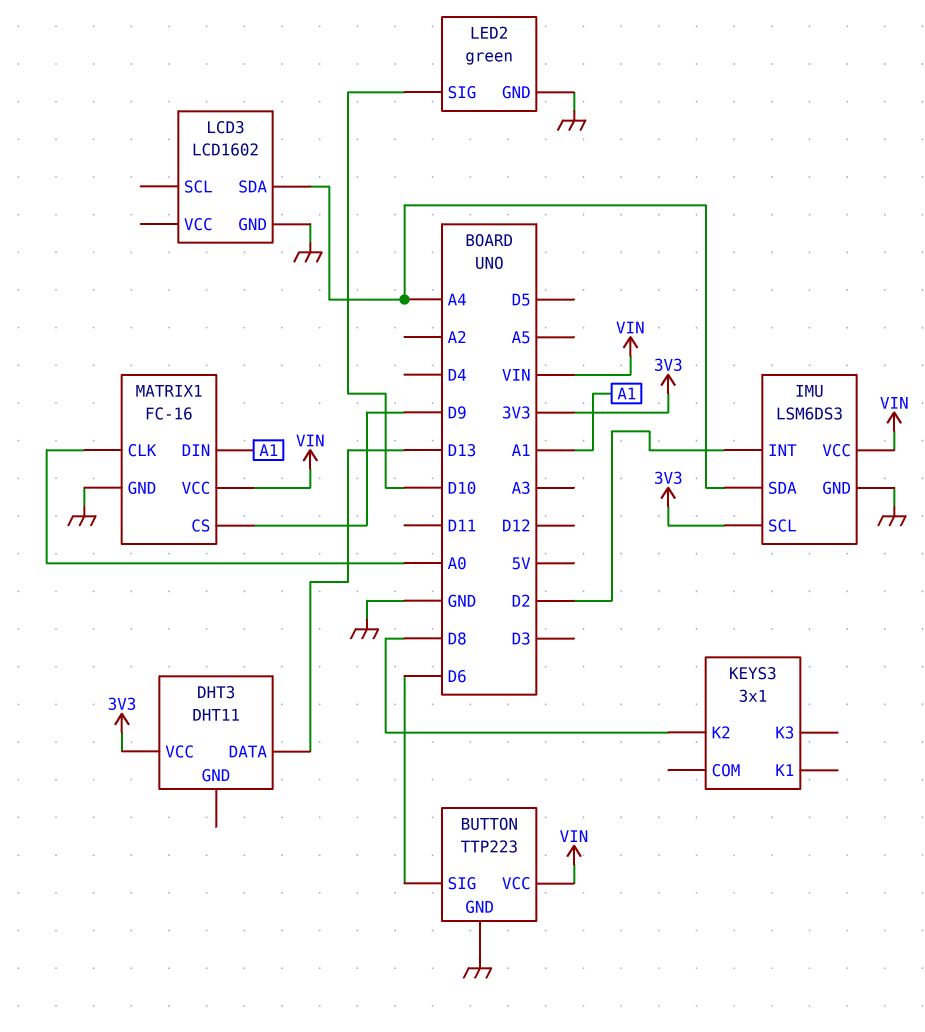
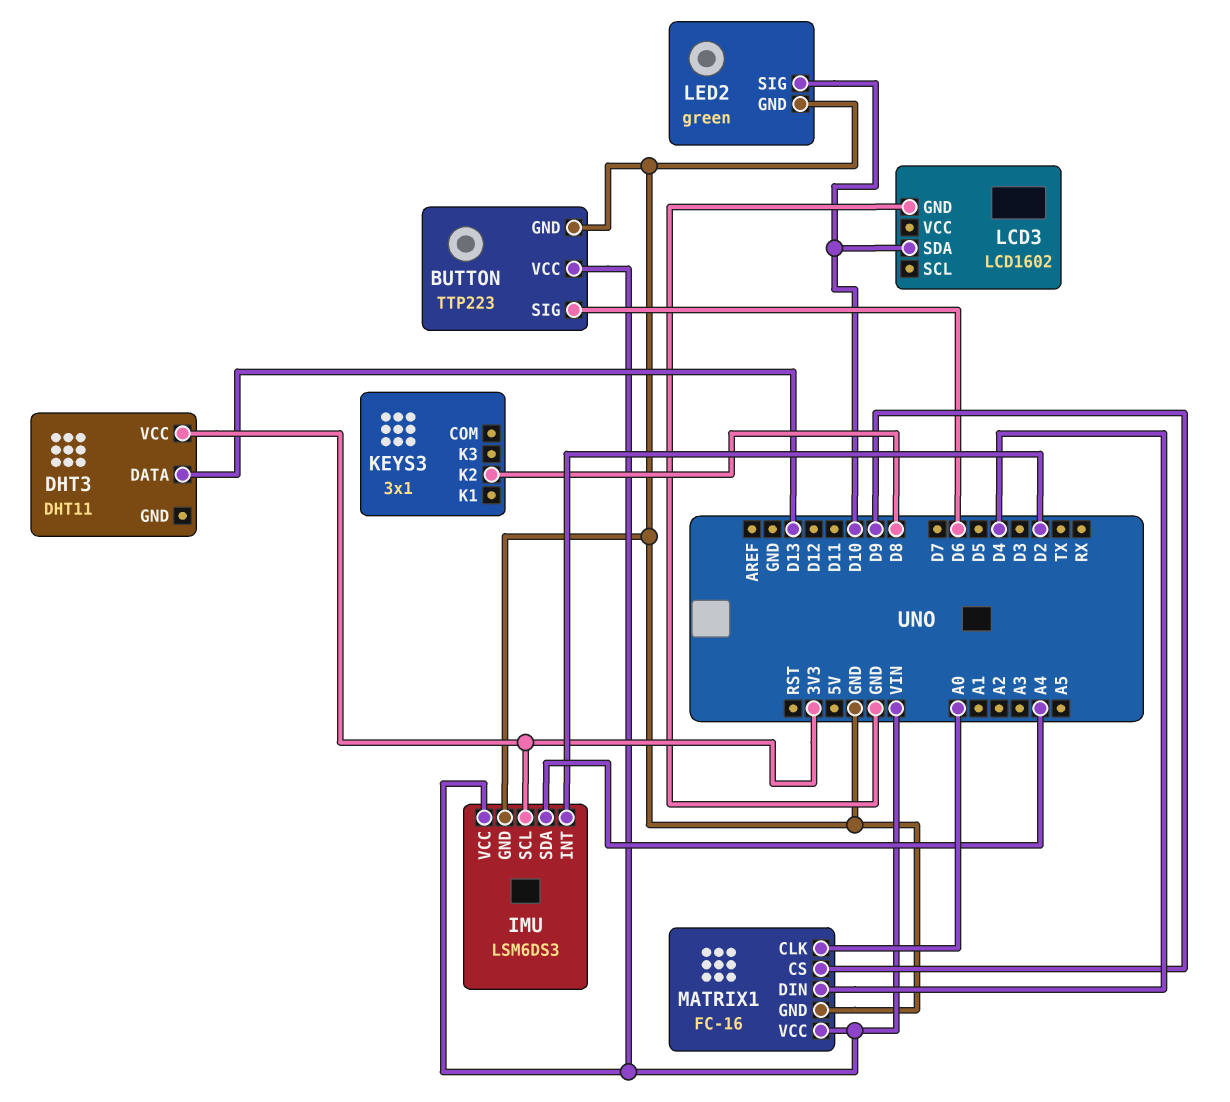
LCD3 pin SDA: A4 -> D10
MATRIX1 pin DIN: A1 -> D4

